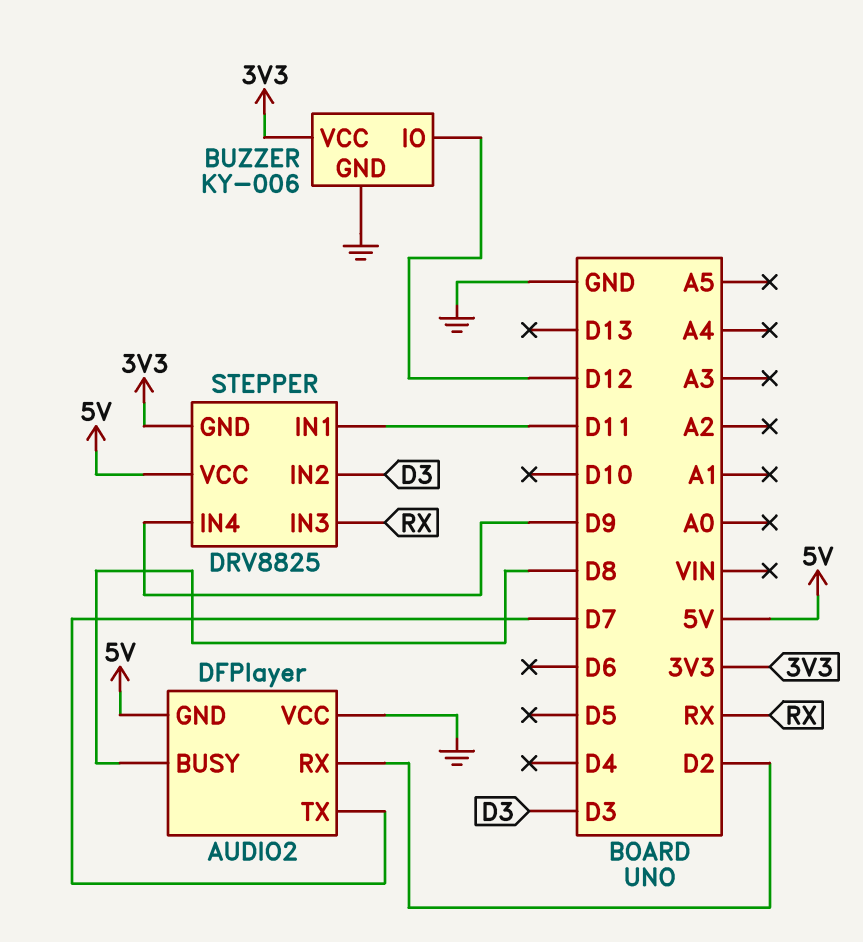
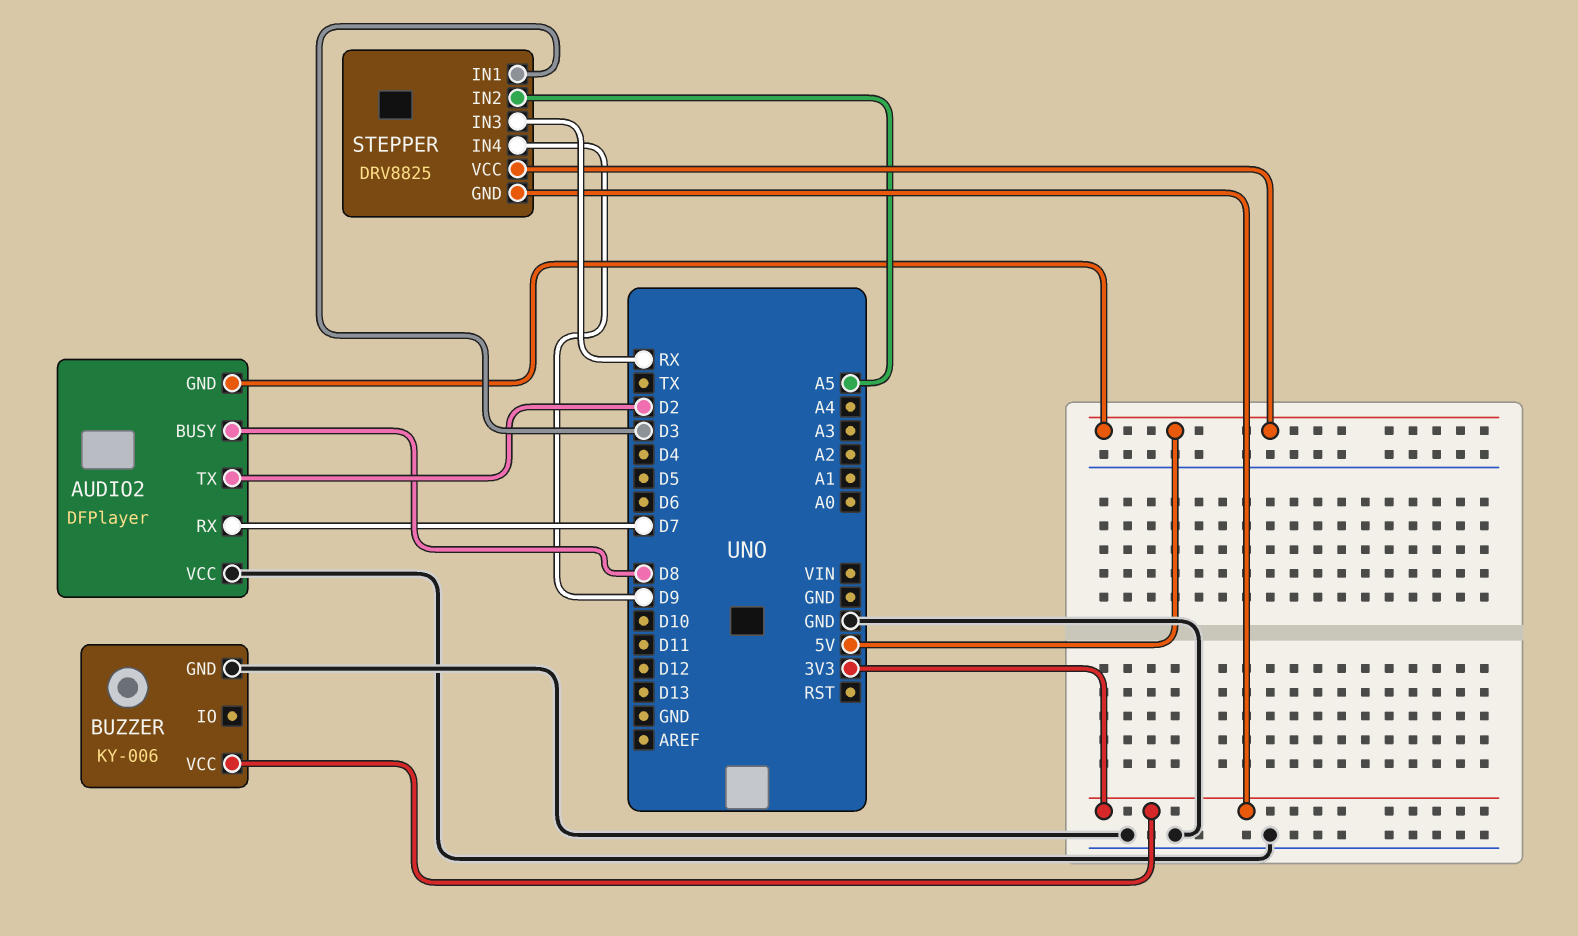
AUDIO2 pin RX: D2 -> D7
AUDIO2 pin TX: D7 -> D2
BUZZER pin IO: D12 -> none
STEPPER pin IN1: D11 -> D3
STEPPER pin IN2: D3 -> A5

